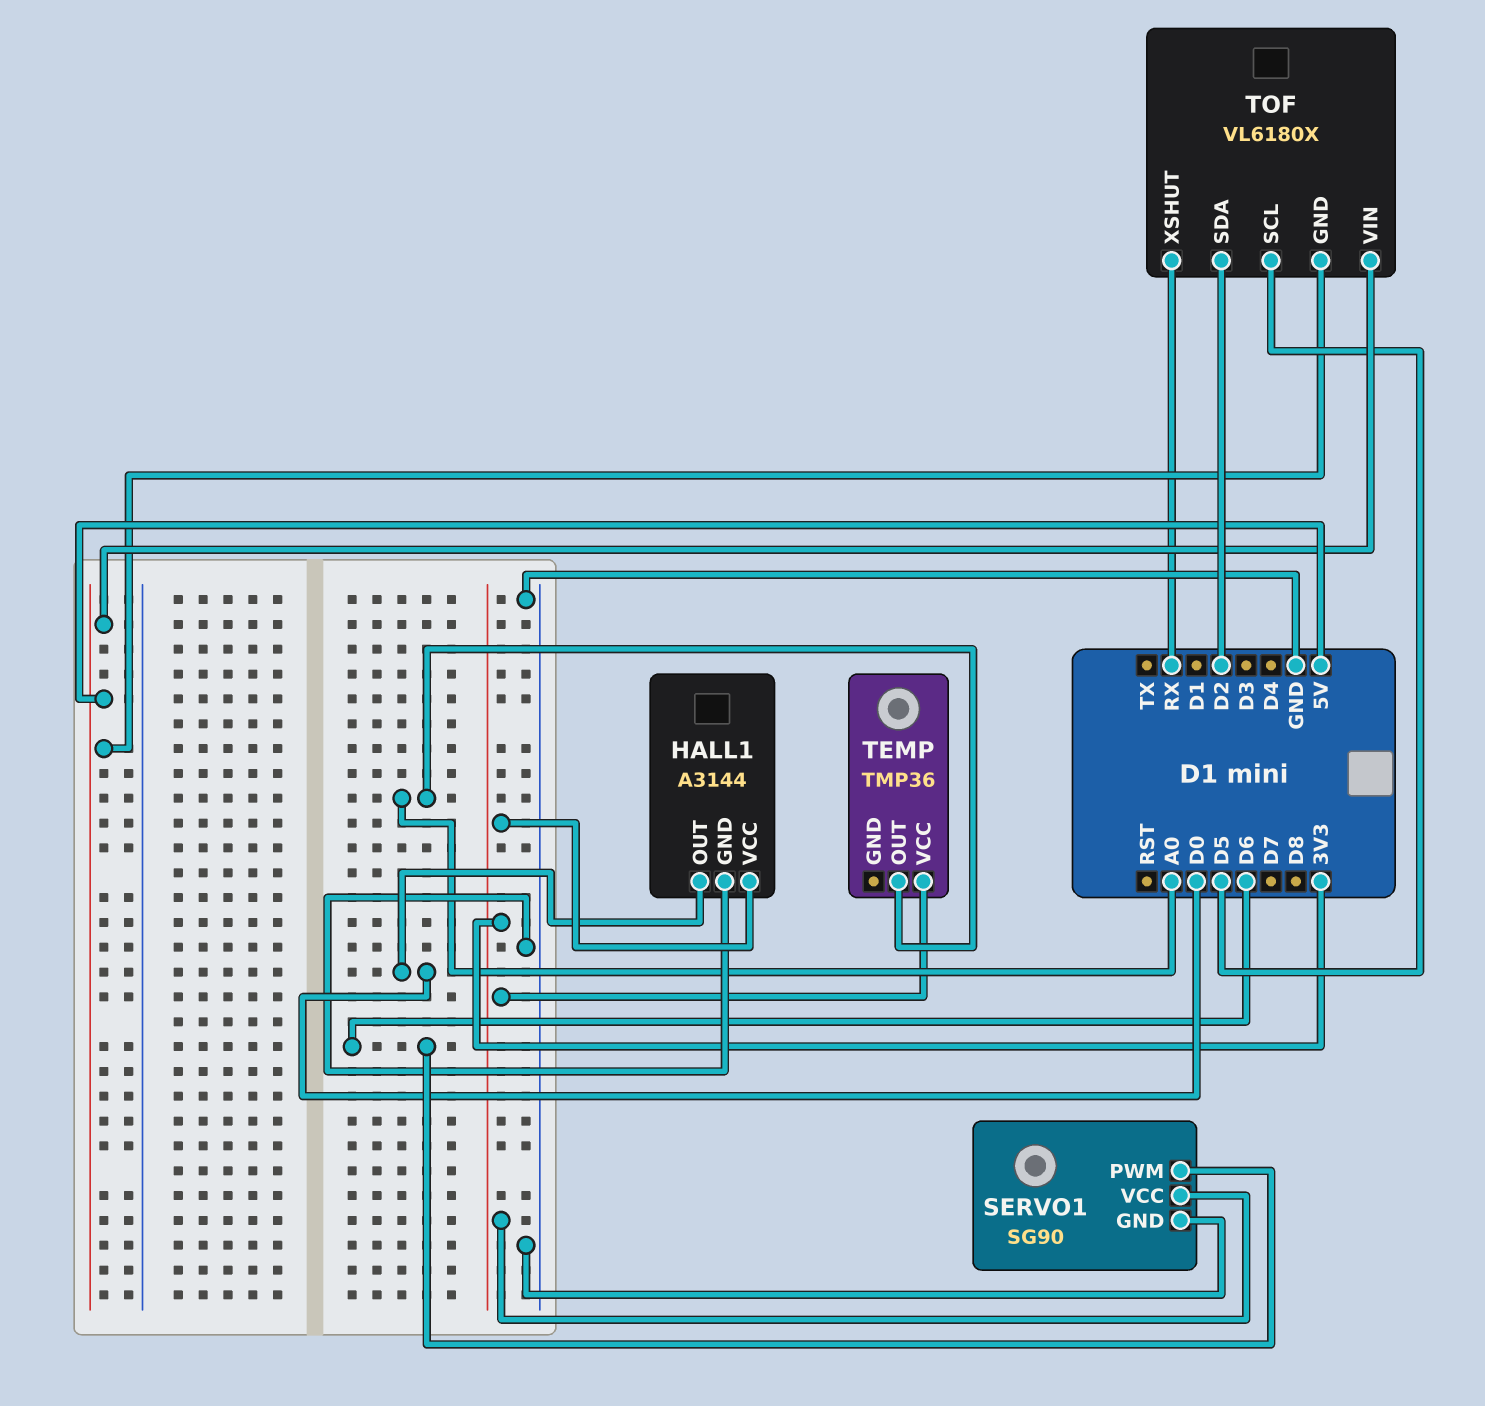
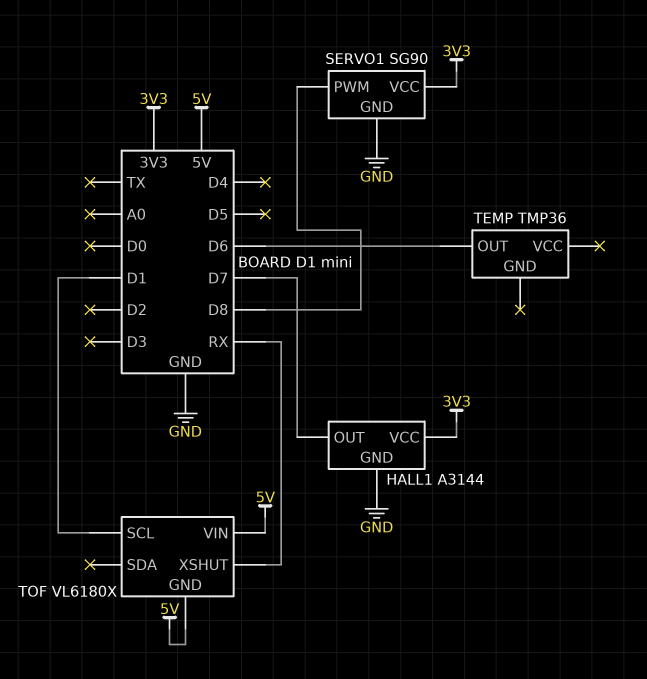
HALL1 pin OUT: D0 -> D7
SERVO1 pin PWM: D6 -> D8
TEMP pin OUT: A0 -> D6
TEMP pin VCC: 3V3 -> none
TOF pin SCL: D5 -> D1
TOF pin SDA: D2 -> none

